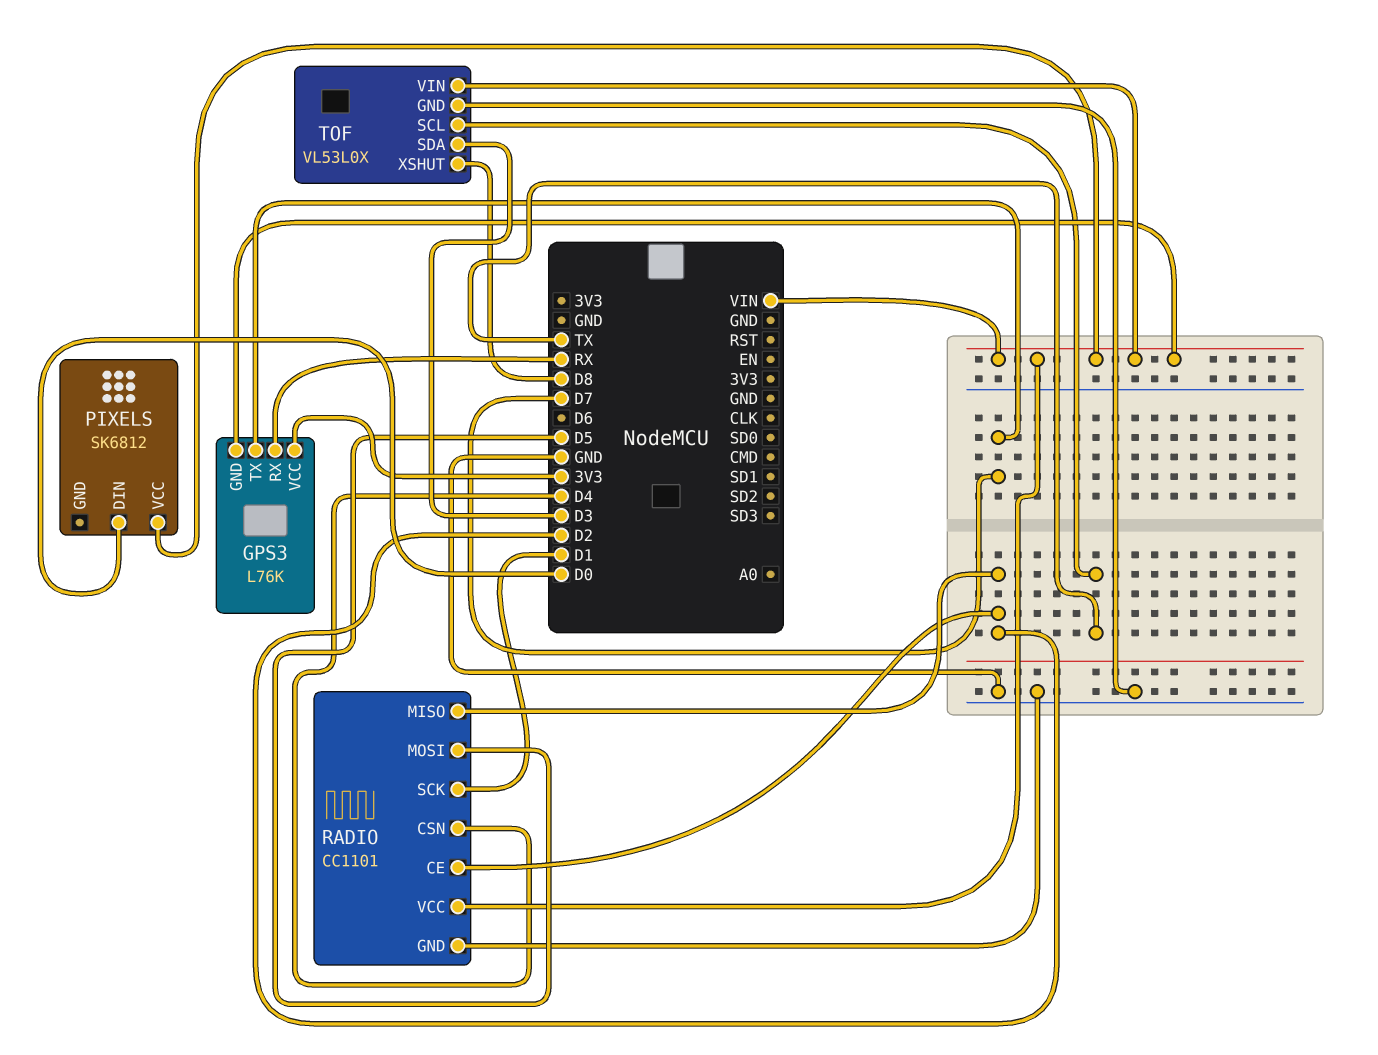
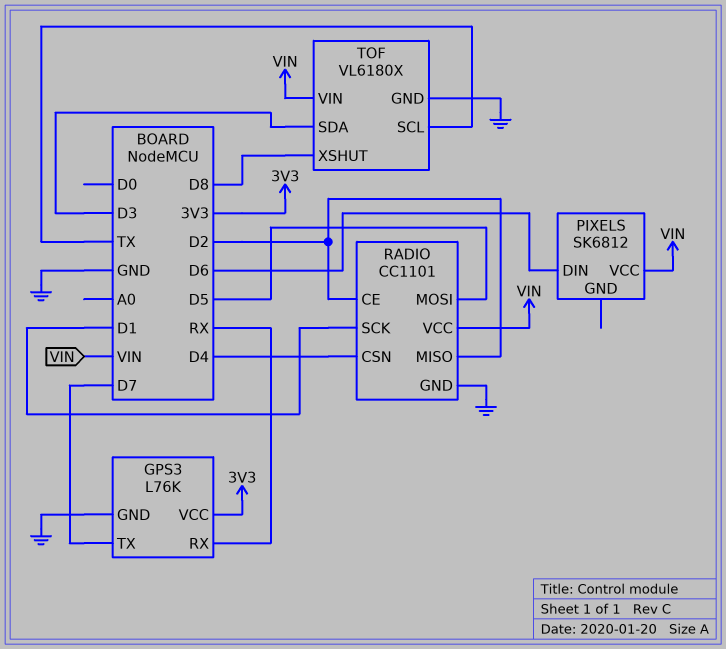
GPS3 pin GND: VIN -> GND
PIXELS pin DIN: D0 -> D6
TOF: VL53L0X -> VL6180X

